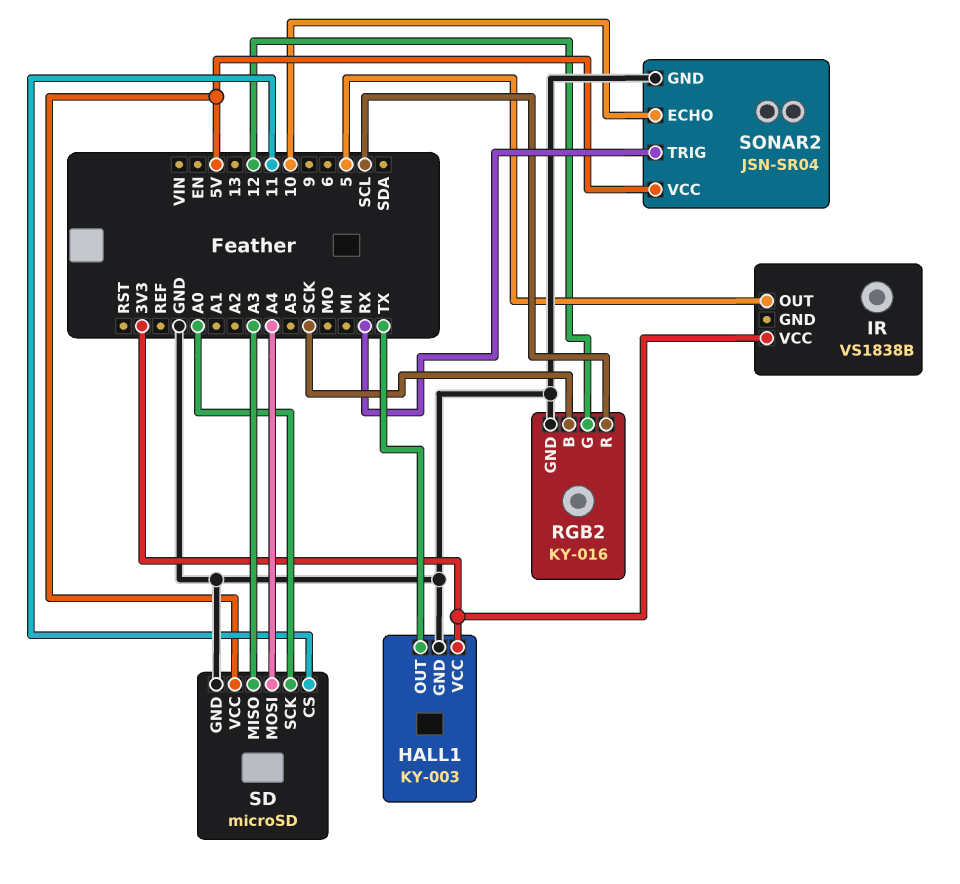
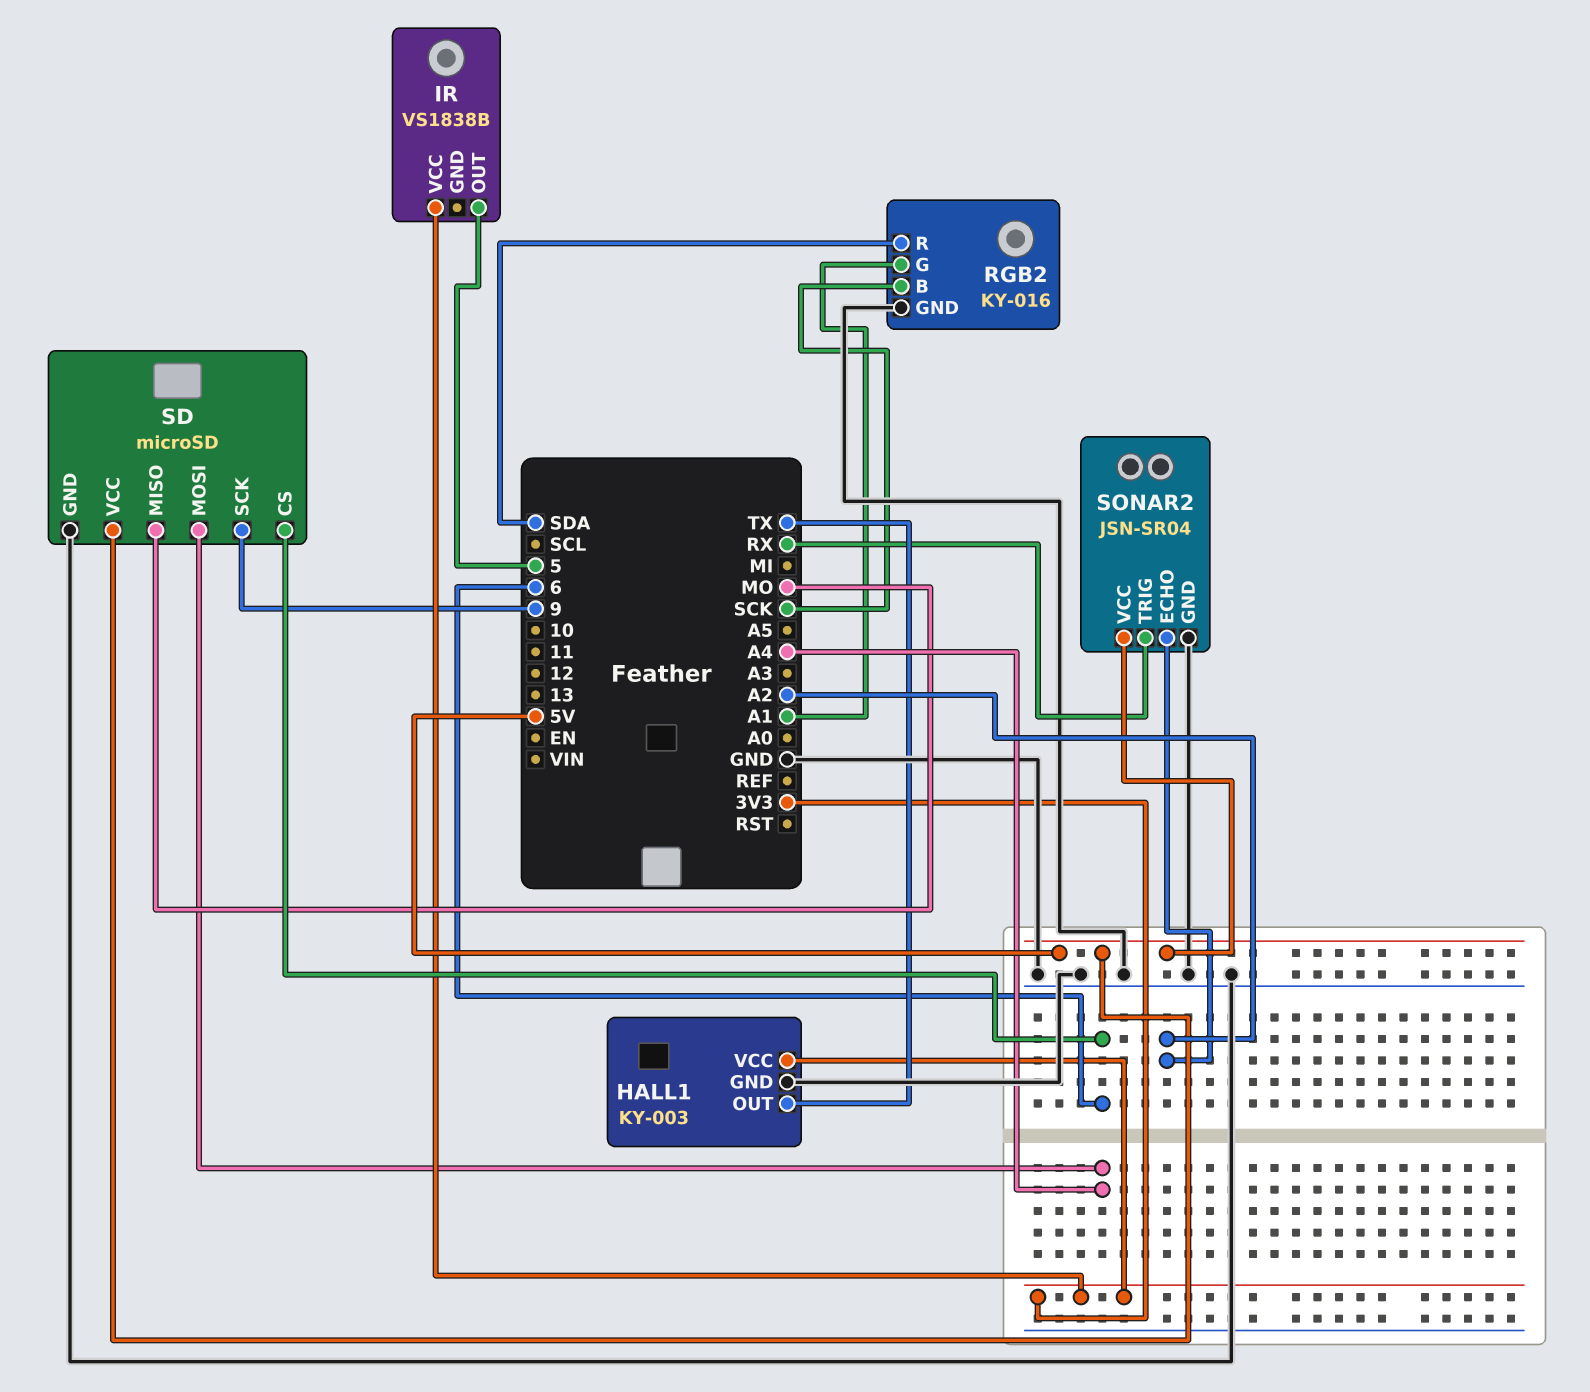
RGB2 pin G: 12 -> A1
RGB2 pin R: SCL -> SDA
SD pin CS: 11 -> 6
SD pin MISO: A3 -> MO
SD pin SCK: A0 -> 9
SONAR2 pin ECHO: 10 -> A2

